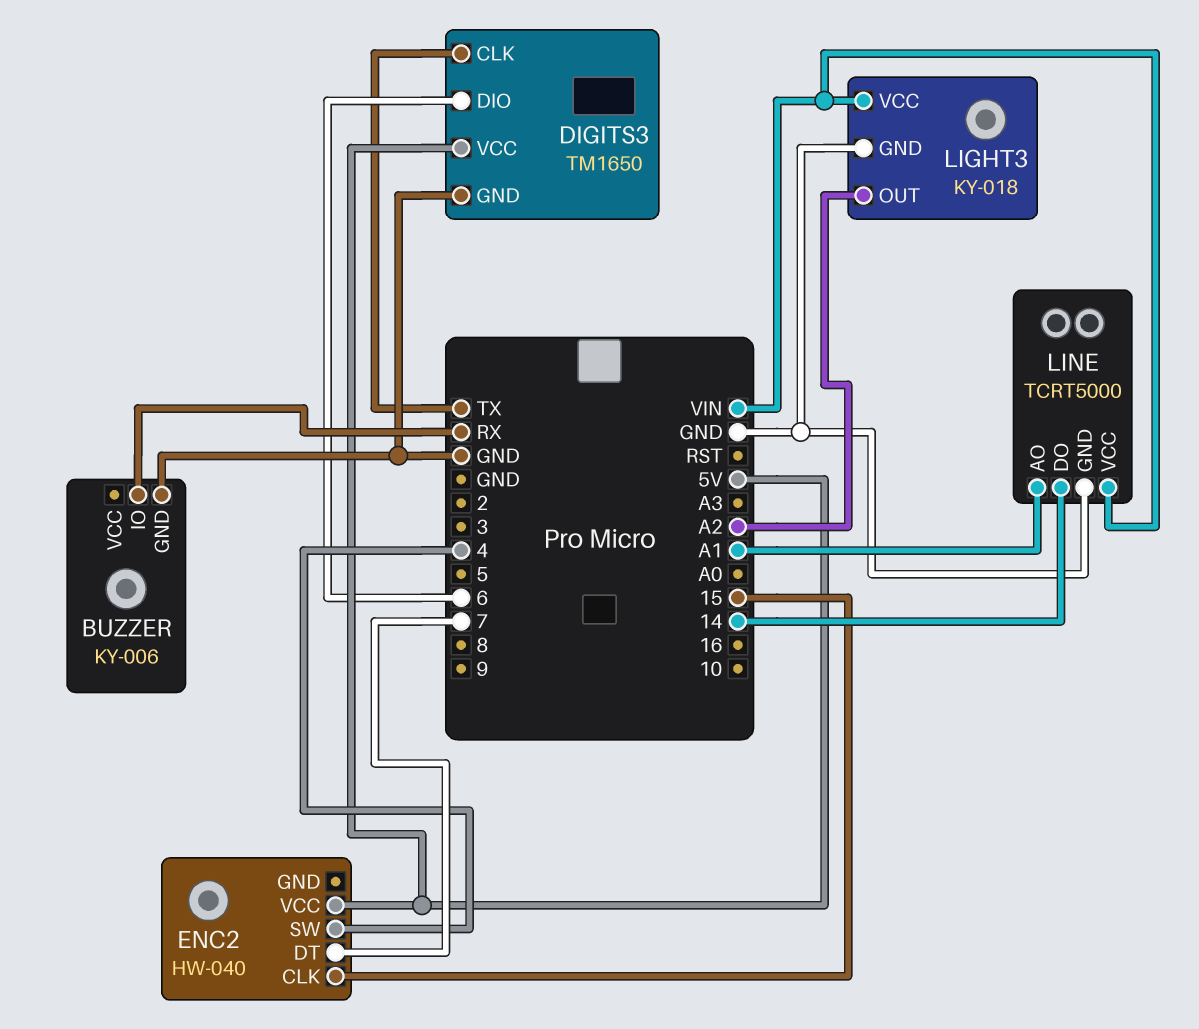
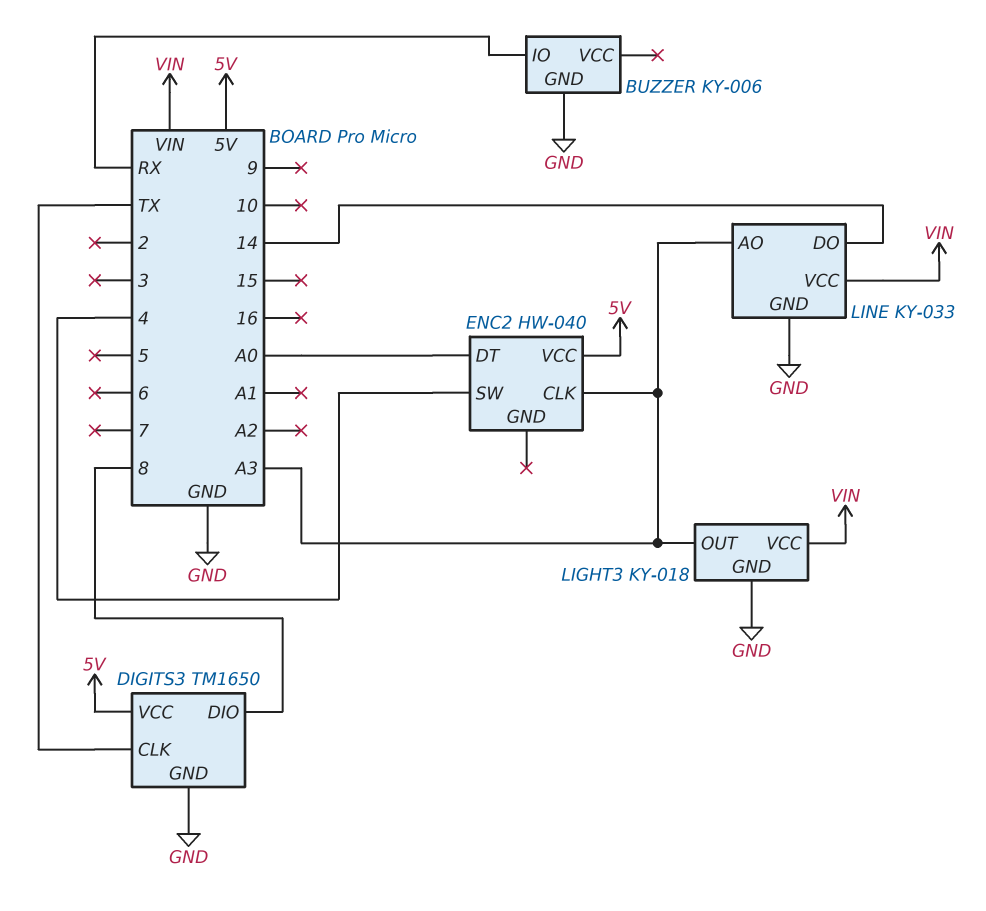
DIGITS3 pin DIO: 6 -> 8
ENC2 pin CLK: 15 -> A3
ENC2 pin DT: 7 -> A0
LIGHT3 pin OUT: A2 -> A3
LINE: TCRT5000 -> KY-033
LINE pin AO: A1 -> A3

